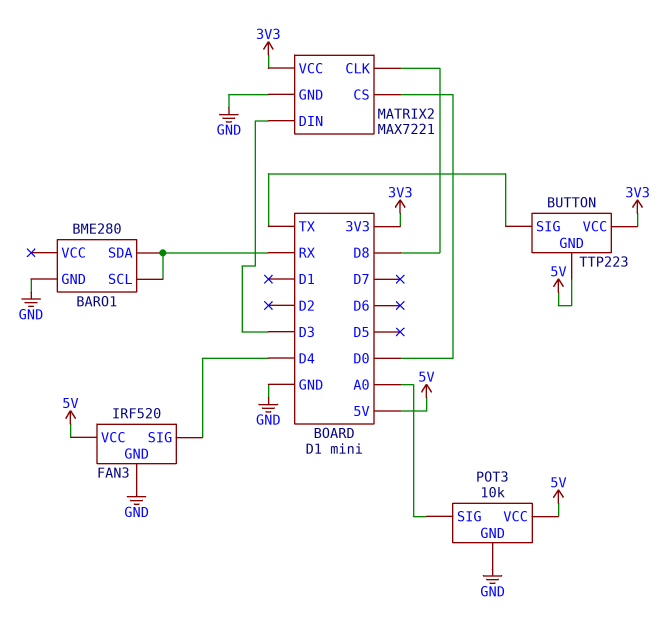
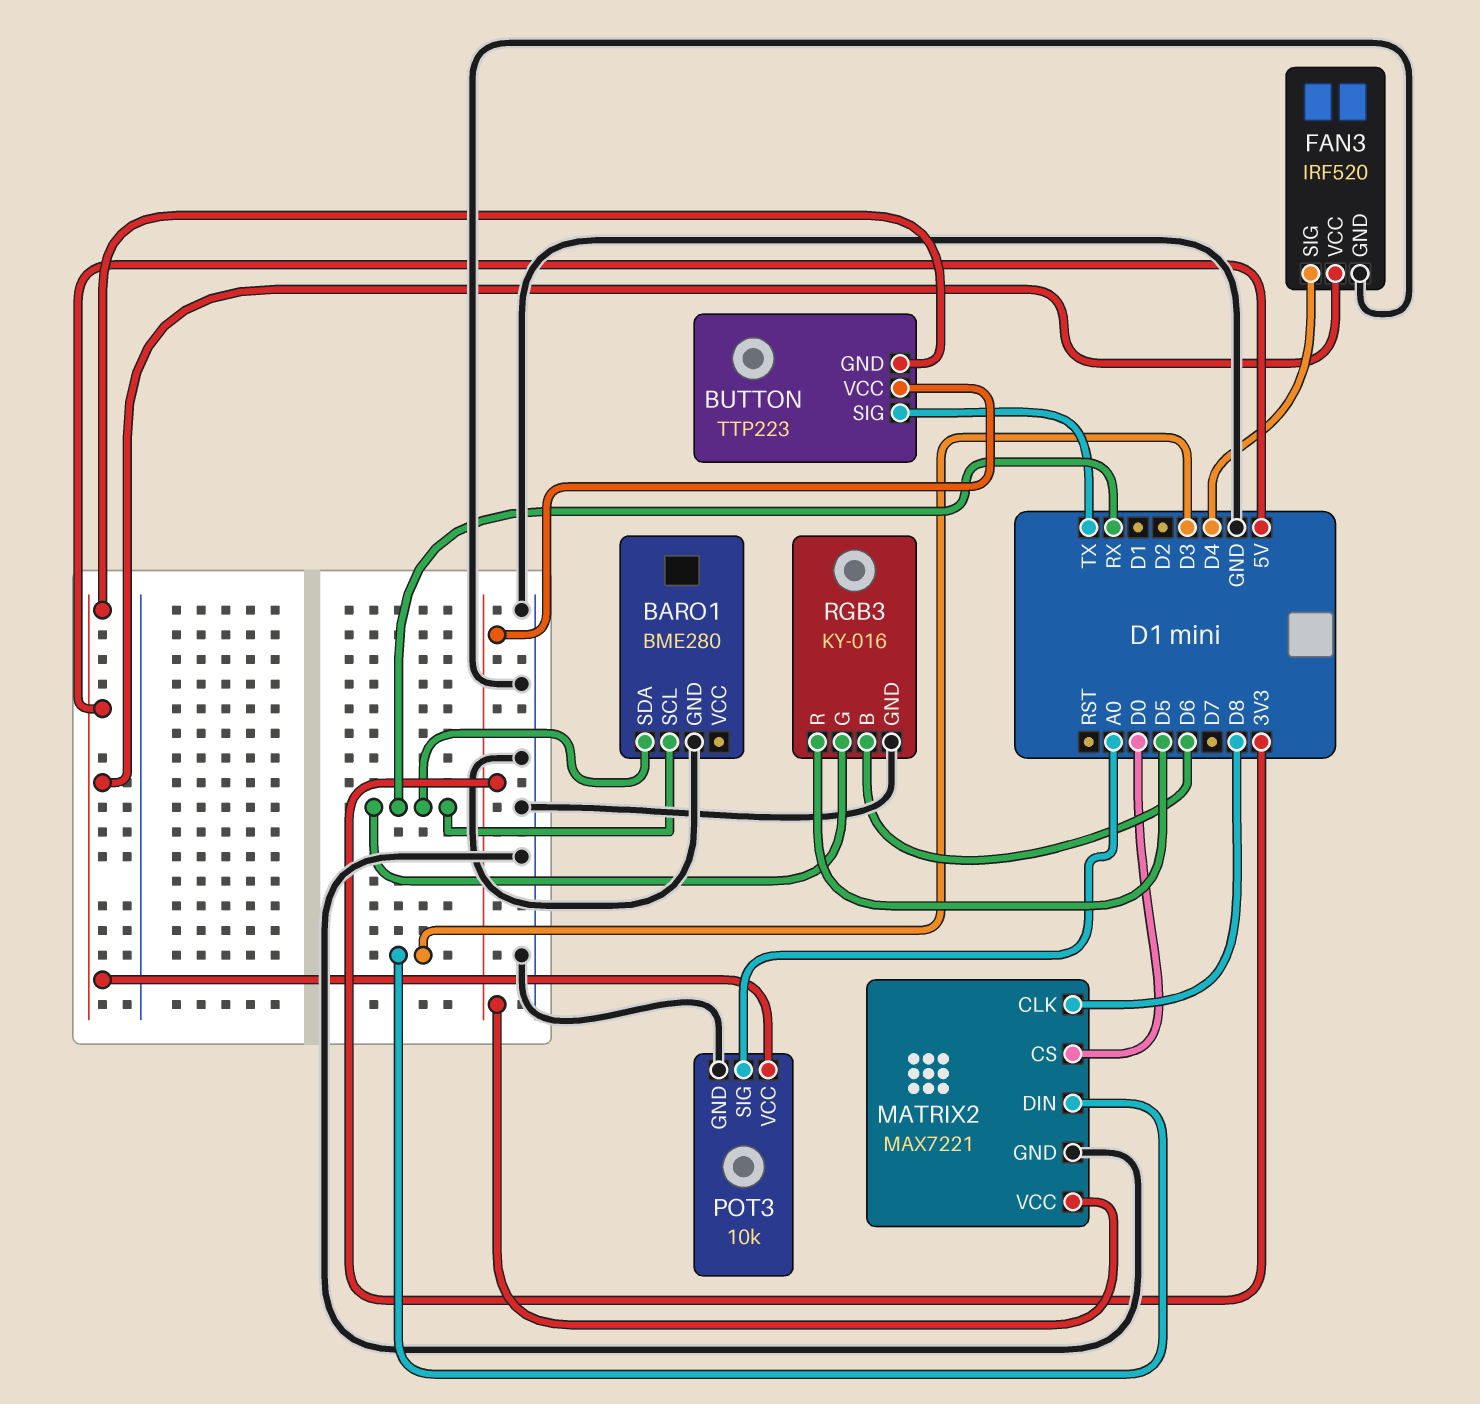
RGB3: none -> KY-016
RGB3 pin B: none -> D6
RGB3 pin G: none -> RX
RGB3 pin GND: none -> GND
RGB3 pin R: none -> D5

